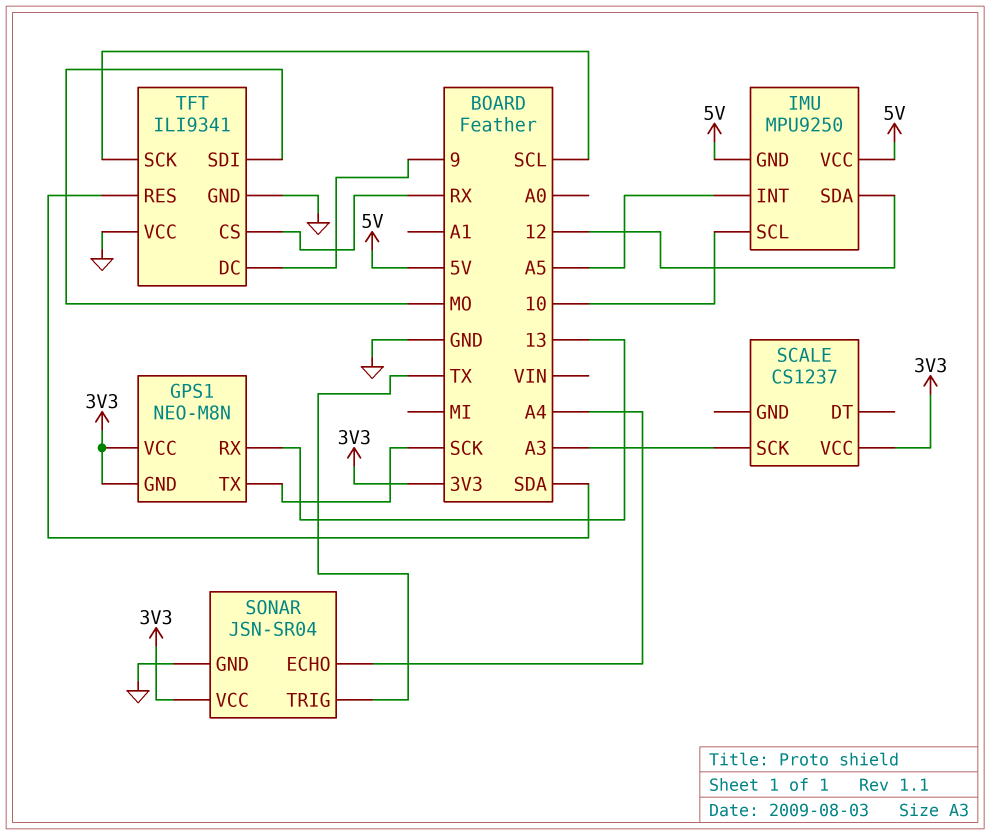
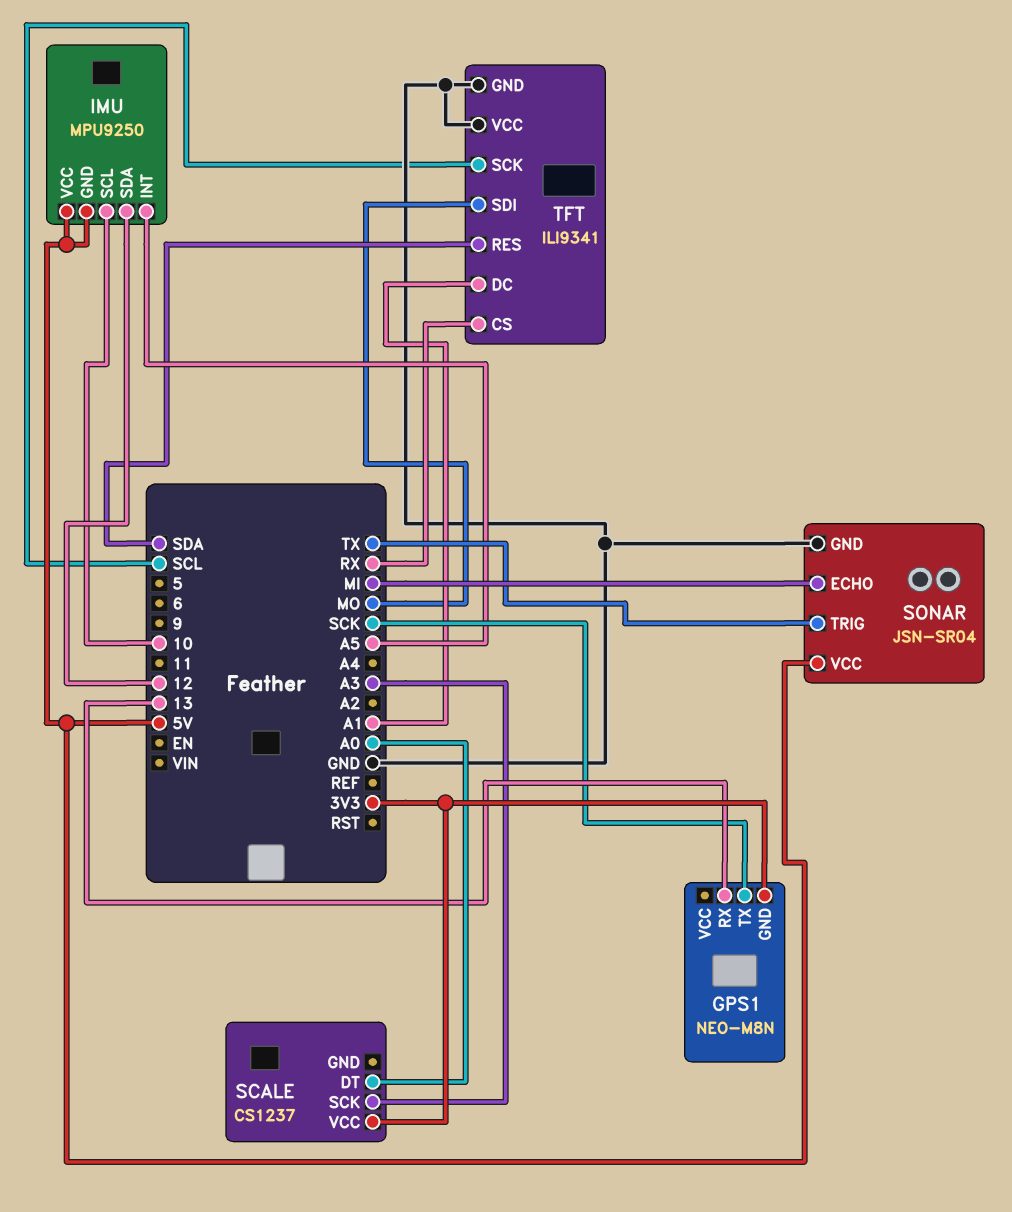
GPS1 pin VCC: 3V3 -> none
SCALE pin DT: none -> A0
SONAR pin ECHO: A4 -> MI
SONAR pin VCC: 3V3 -> 5V
TFT pin DC: 9 -> A1

